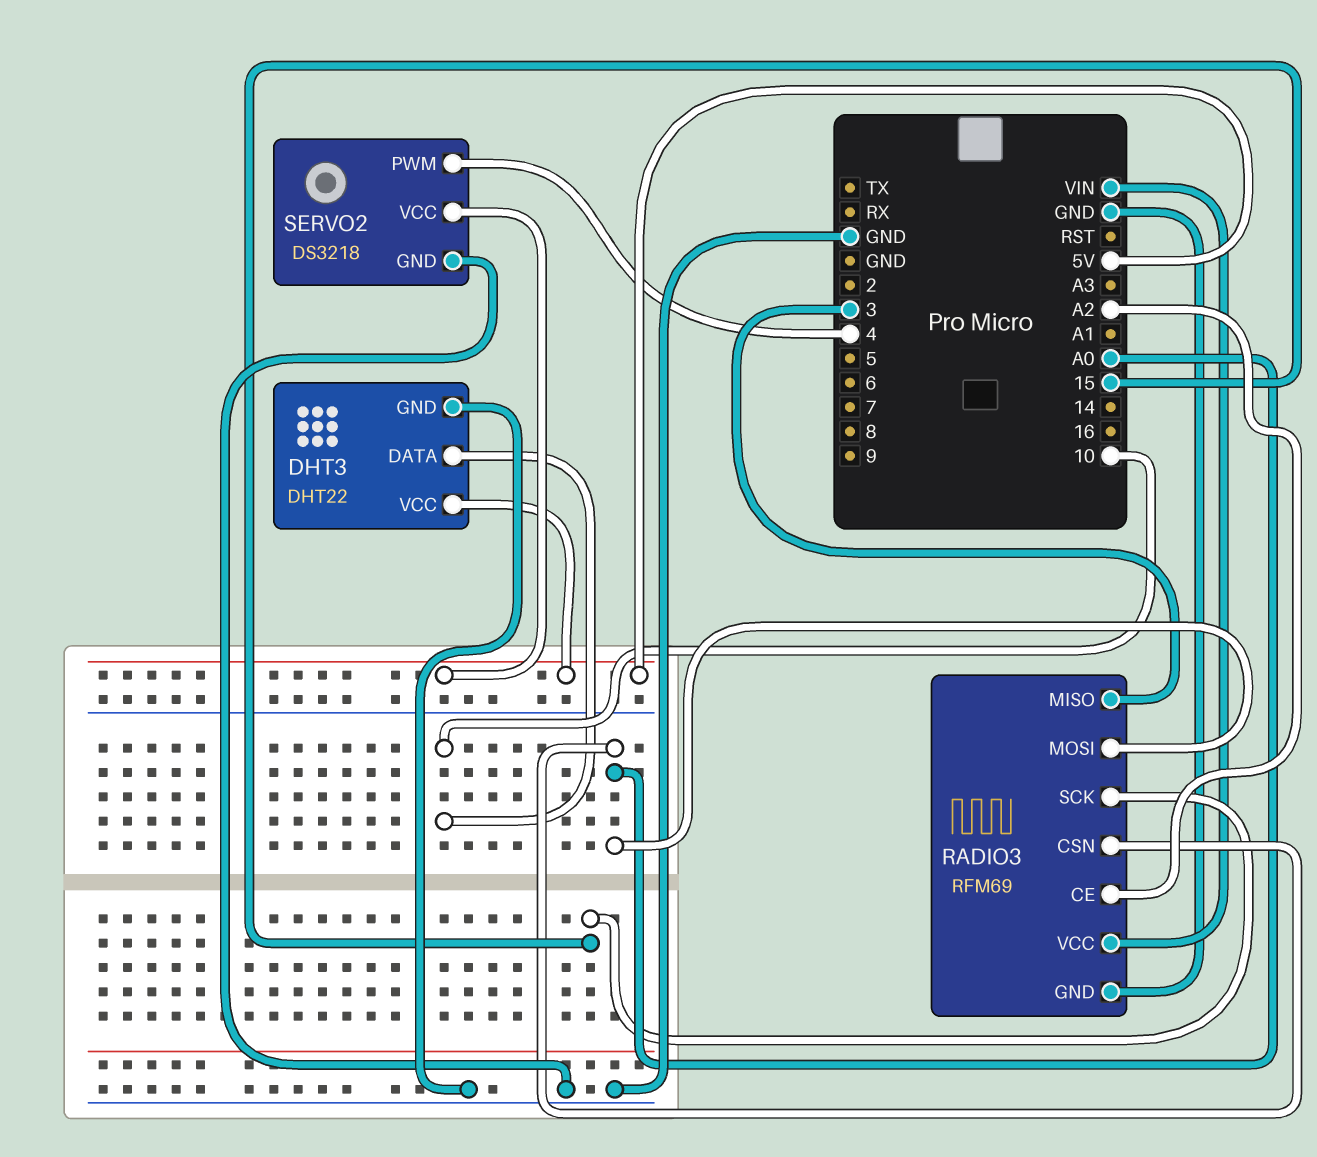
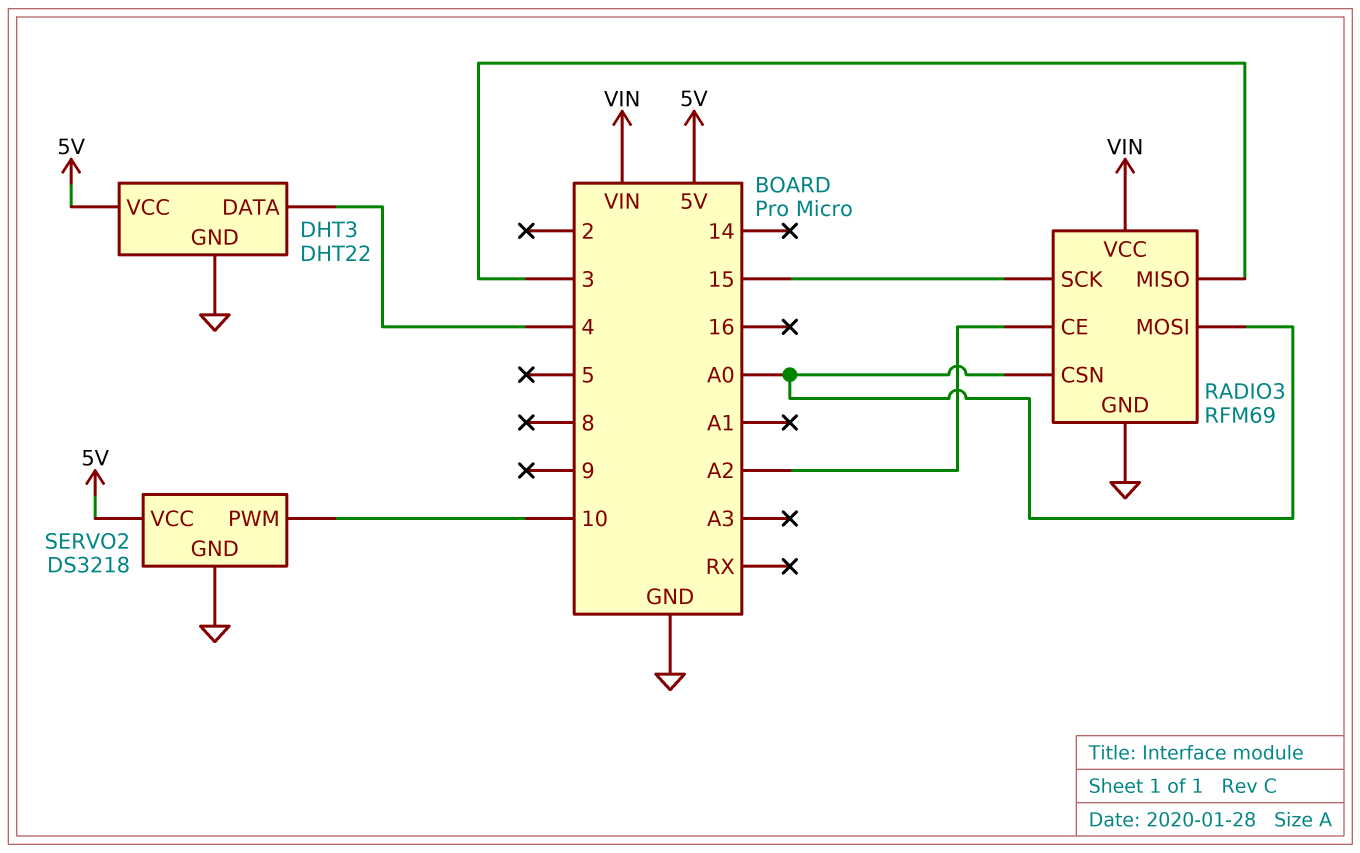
DHT3 pin DATA: 10 -> 4
SERVO2 pin PWM: 4 -> 10

